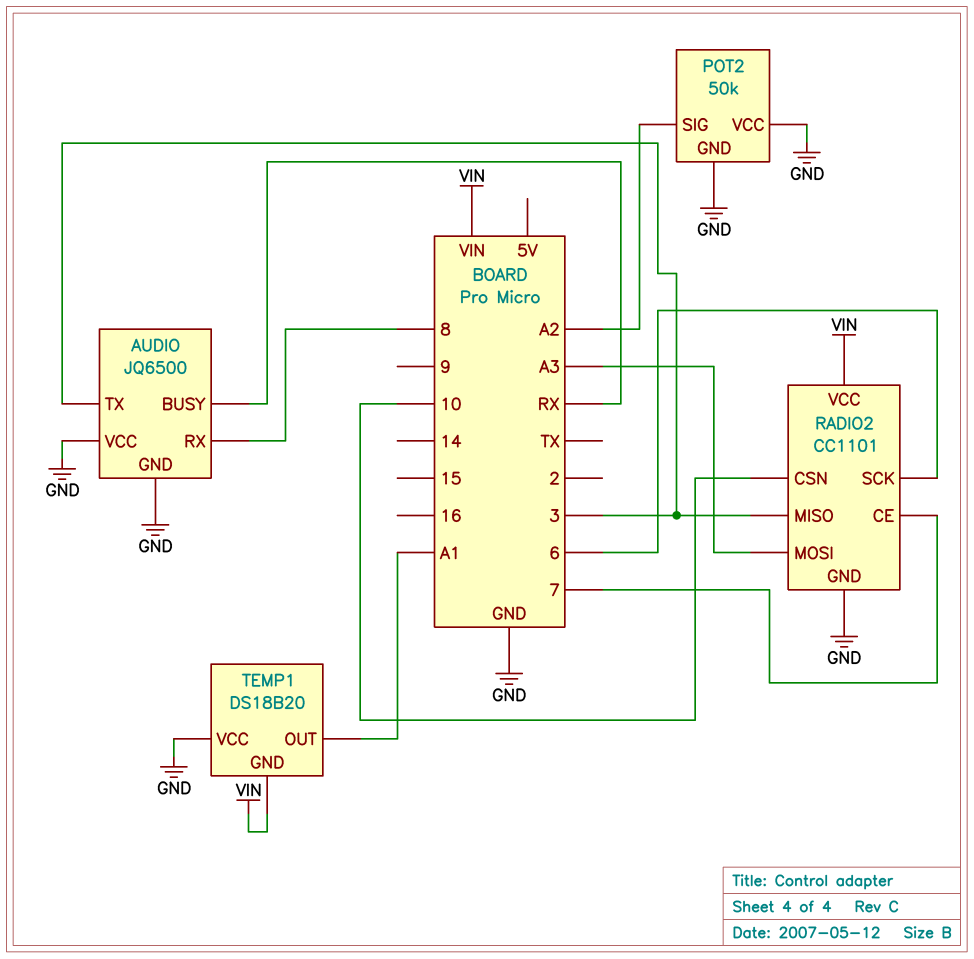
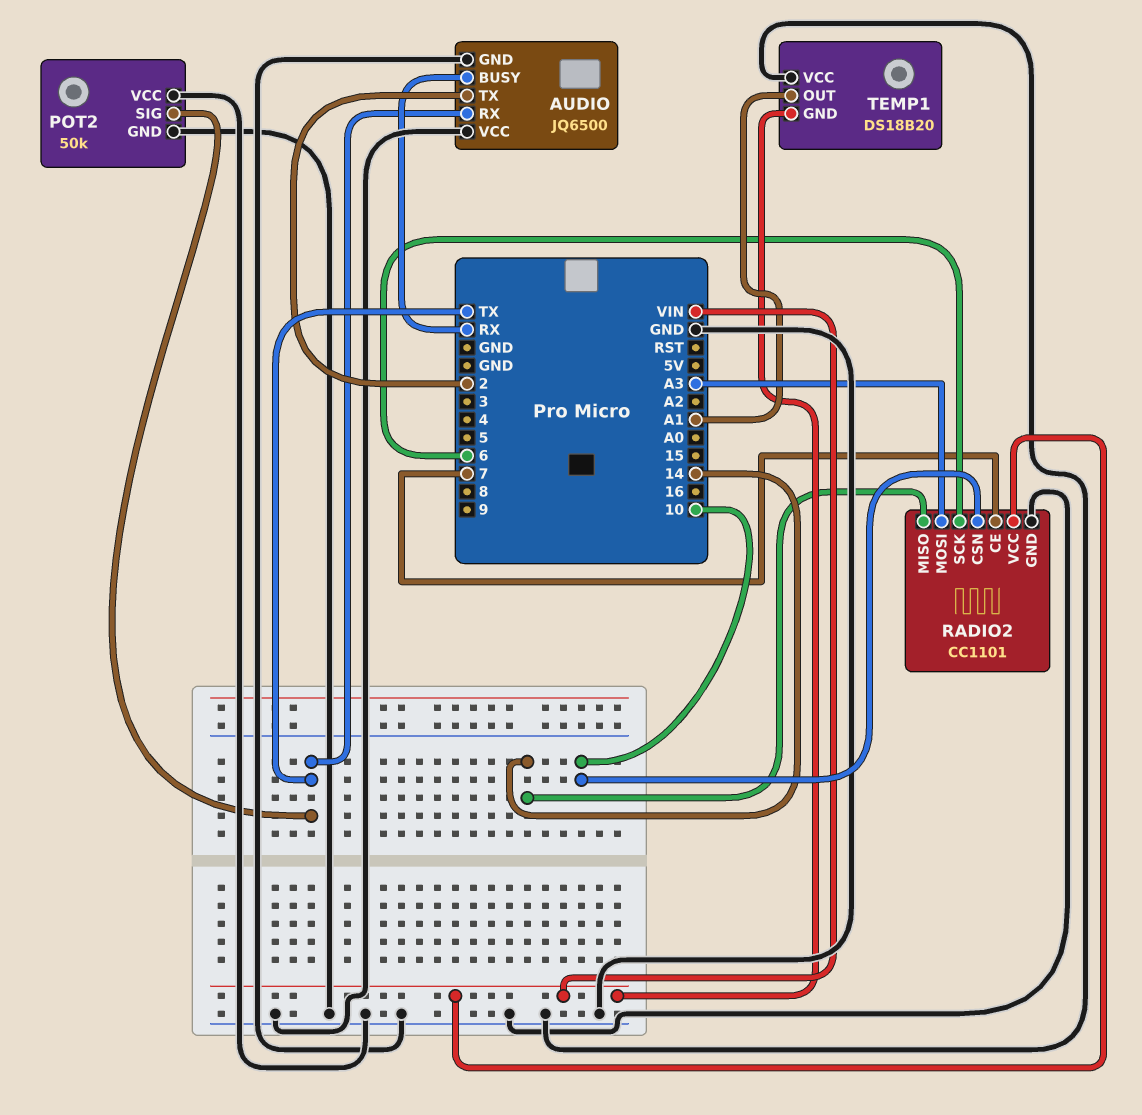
AUDIO pin RX: 8 -> TX
AUDIO pin TX: 3 -> 2
POT2 pin SIG: A2 -> TX
RADIO2 pin MISO: 3 -> 14

